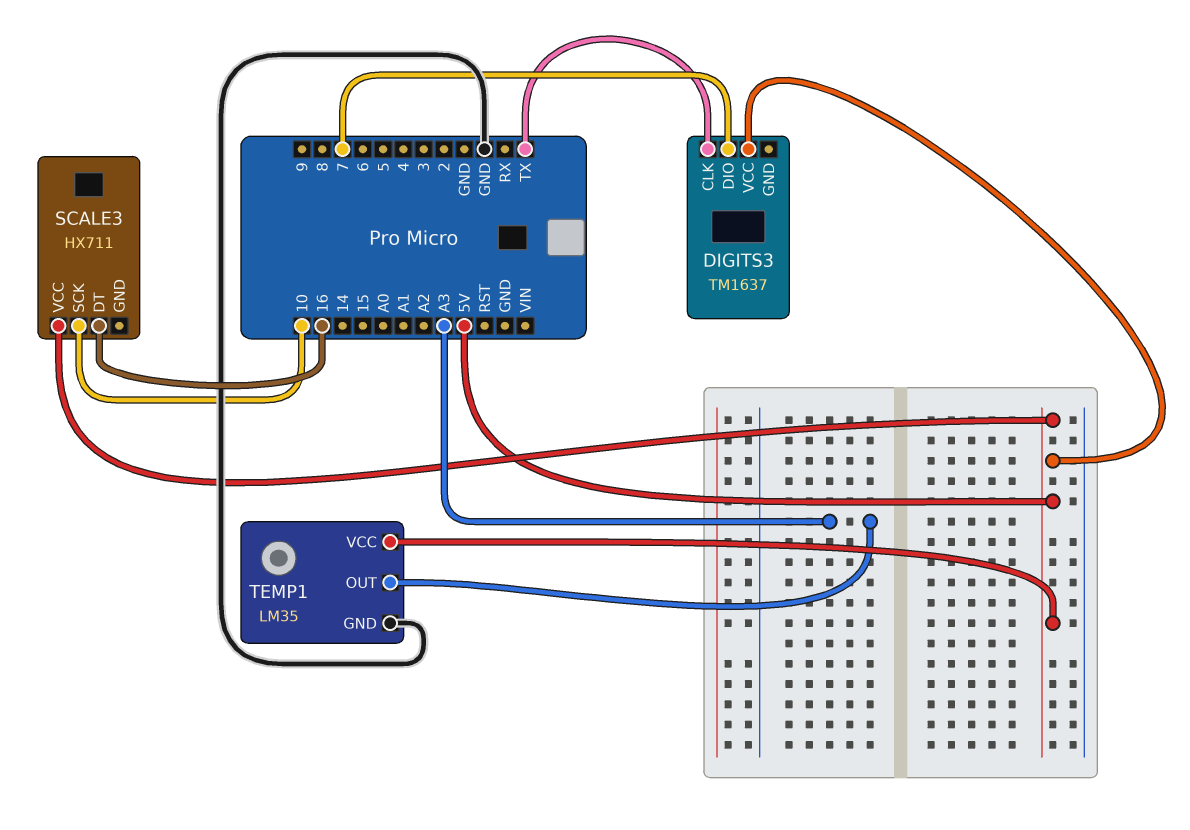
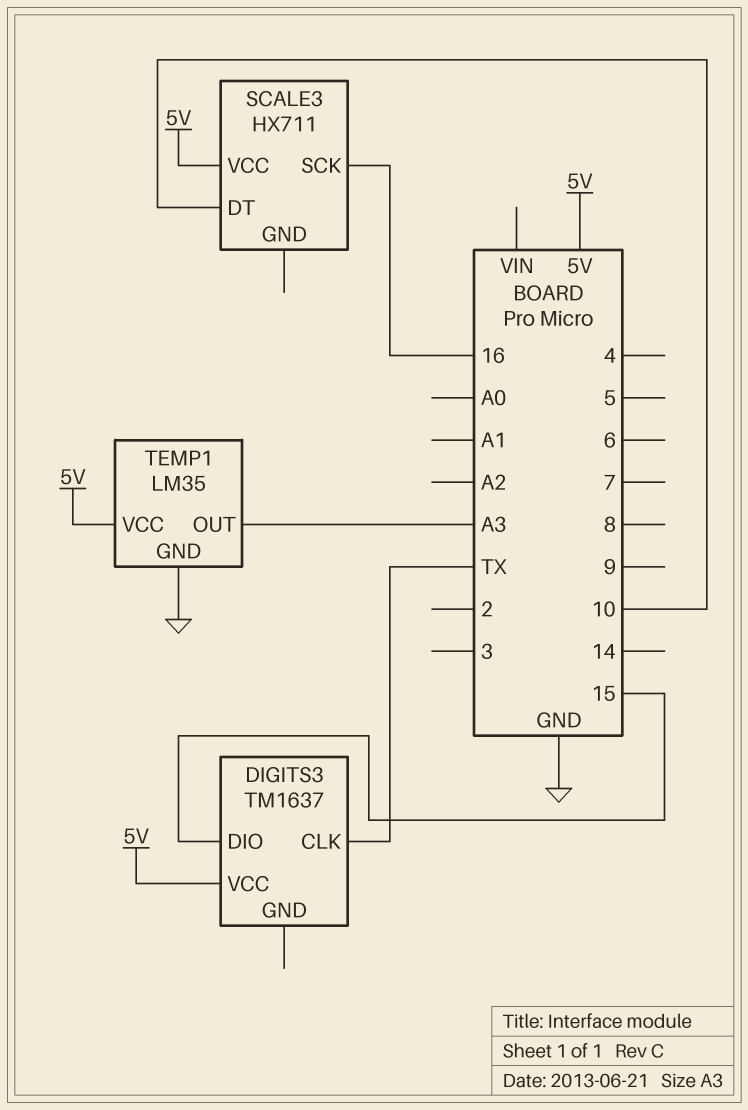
DIGITS3 pin DIO: 7 -> 15
SCALE3 pin DT: 16 -> 10
SCALE3 pin SCK: 10 -> 16

